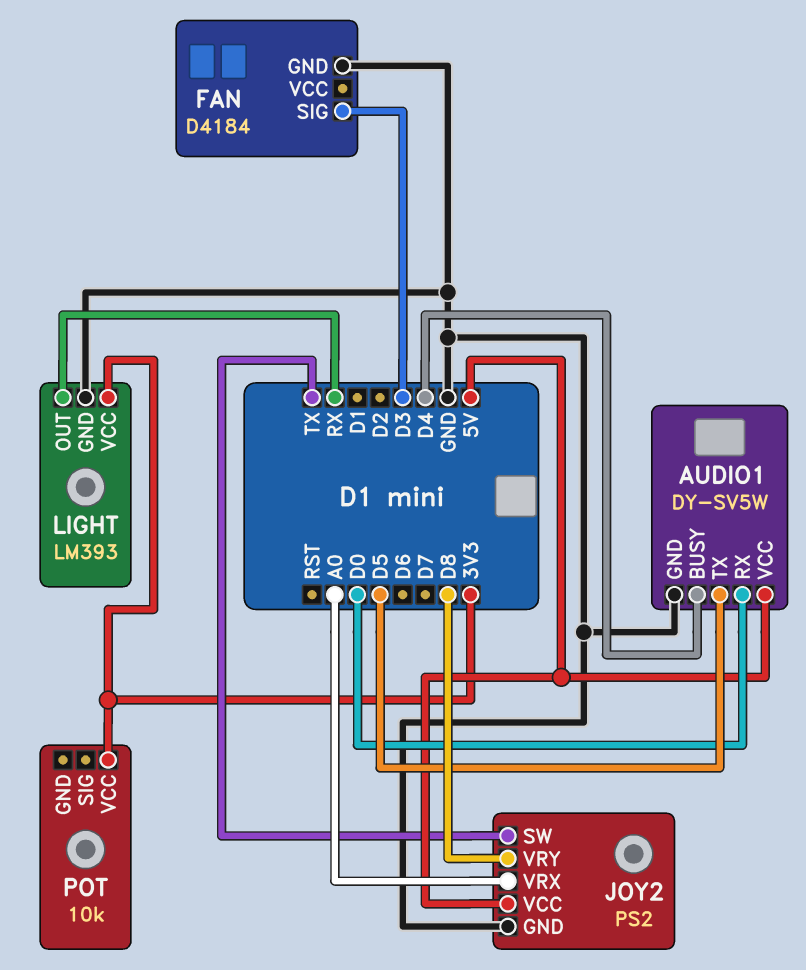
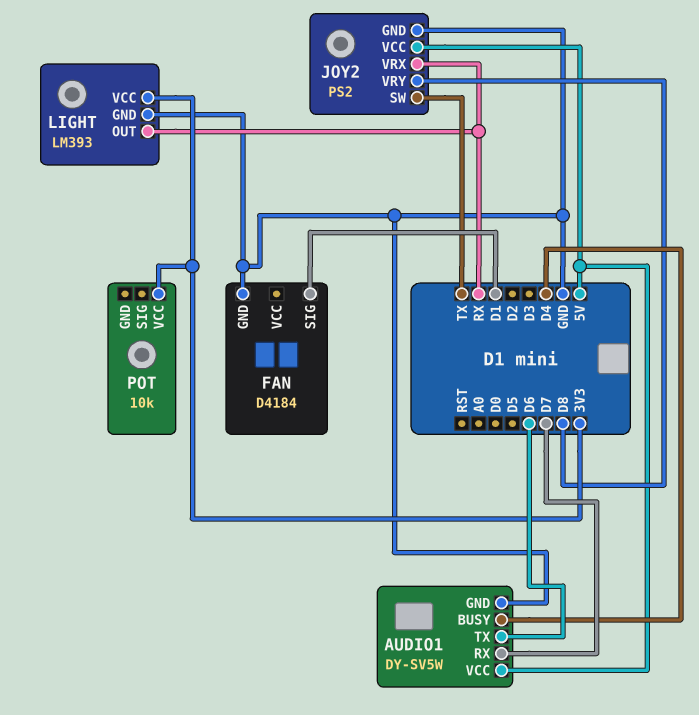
AUDIO1 pin RX: D0 -> D7
AUDIO1 pin TX: D5 -> D6
FAN pin SIG: D3 -> D1
JOY2 pin VRX: A0 -> RX

